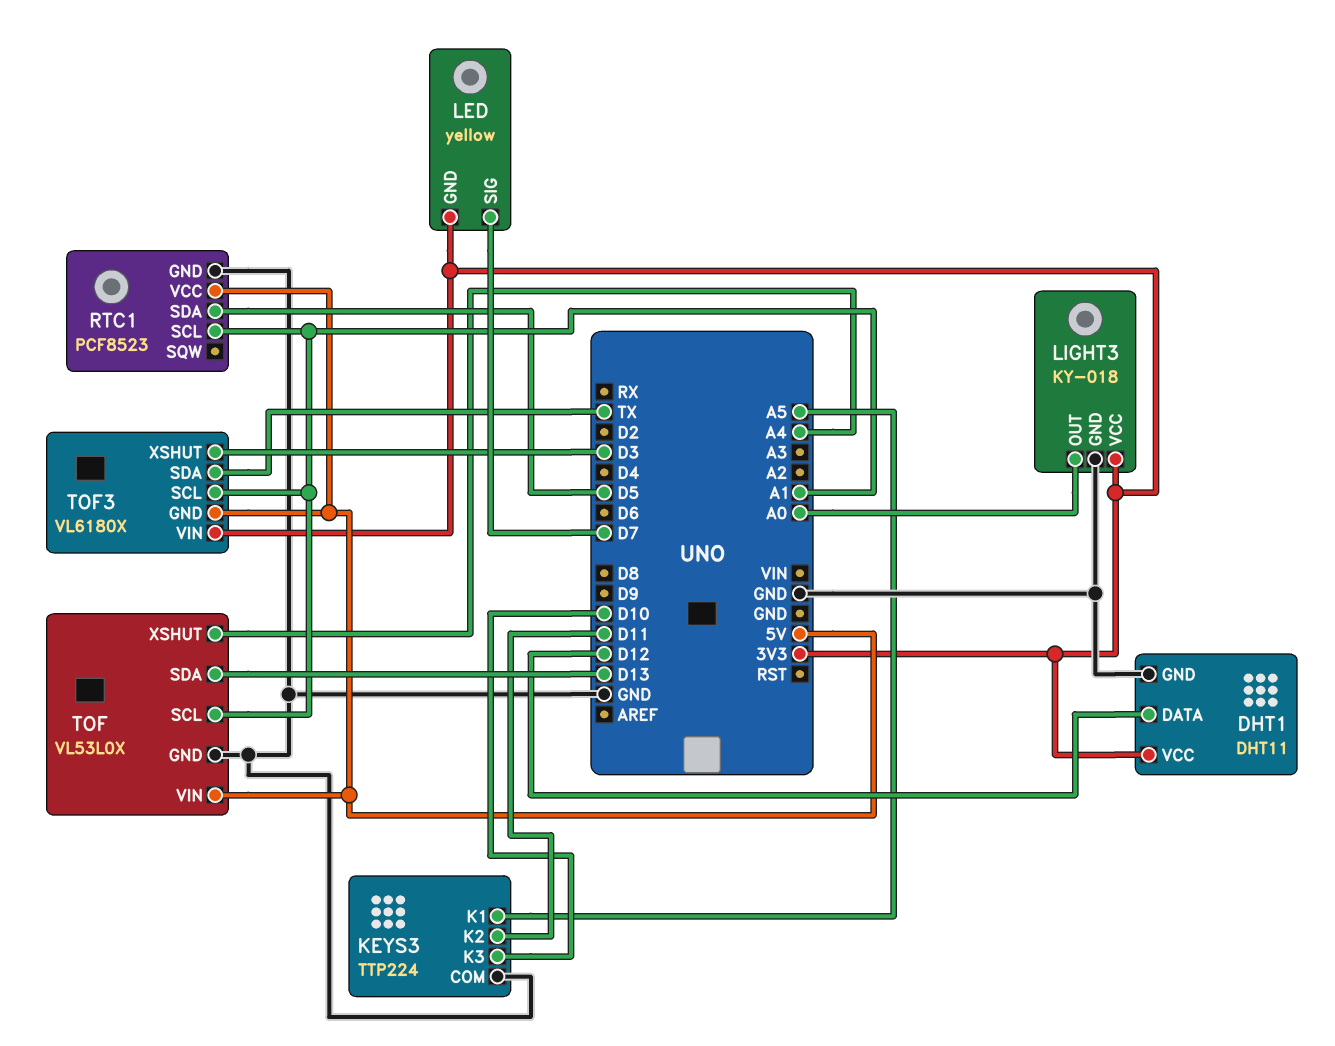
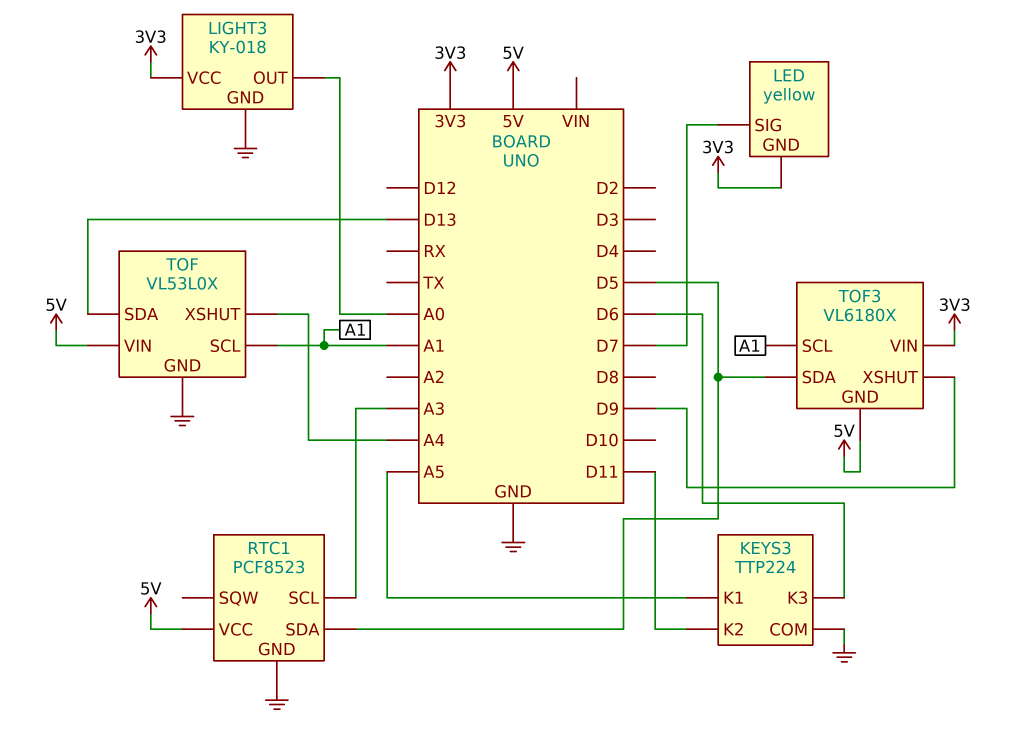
DHT1: DHT11 -> none
DHT1 pin DATA: D12 -> none
DHT1 pin GND: GND -> none
DHT1 pin VCC: 3V3 -> none
KEYS3 pin K3: D10 -> D6
RTC1 pin SCL: A1 -> A3
TOF3 pin SDA: TX -> D5
TOF3 pin XSHUT: D3 -> D9

